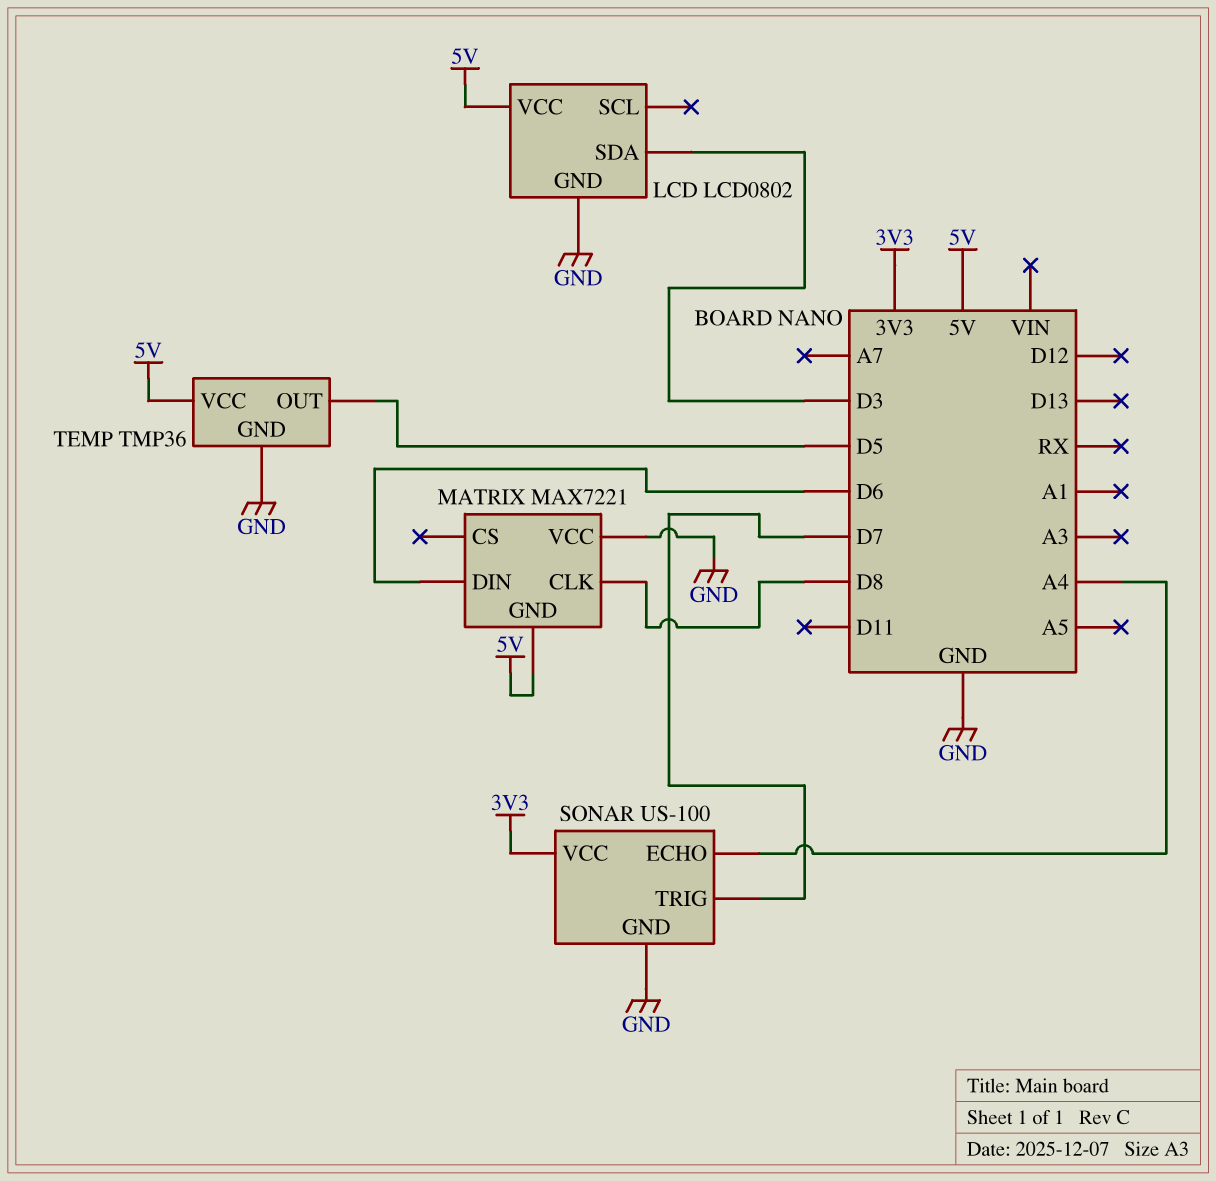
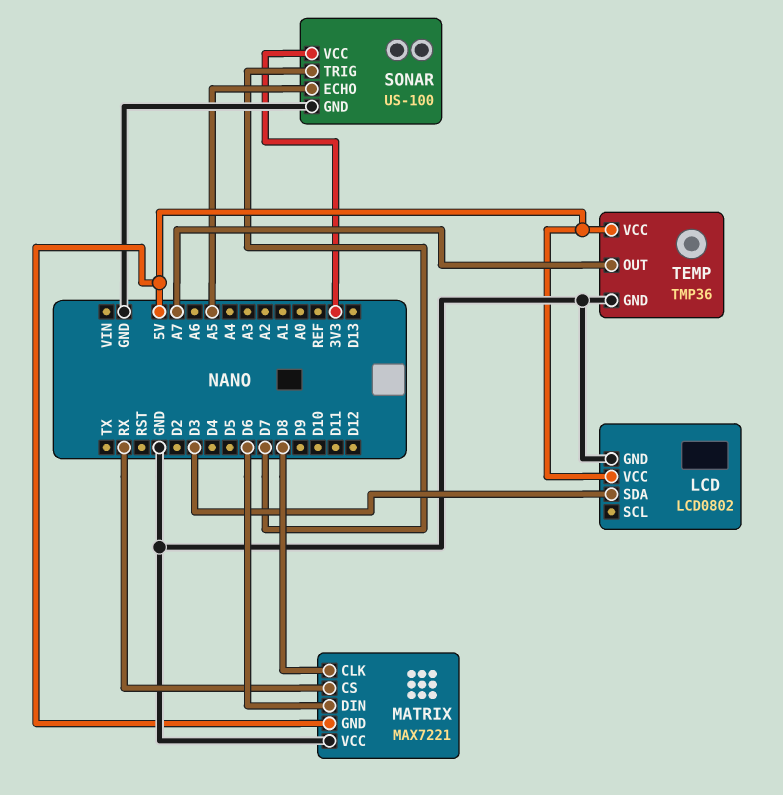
MATRIX pin CS: none -> RX
SONAR pin ECHO: A4 -> A5
TEMP pin OUT: D5 -> A7

